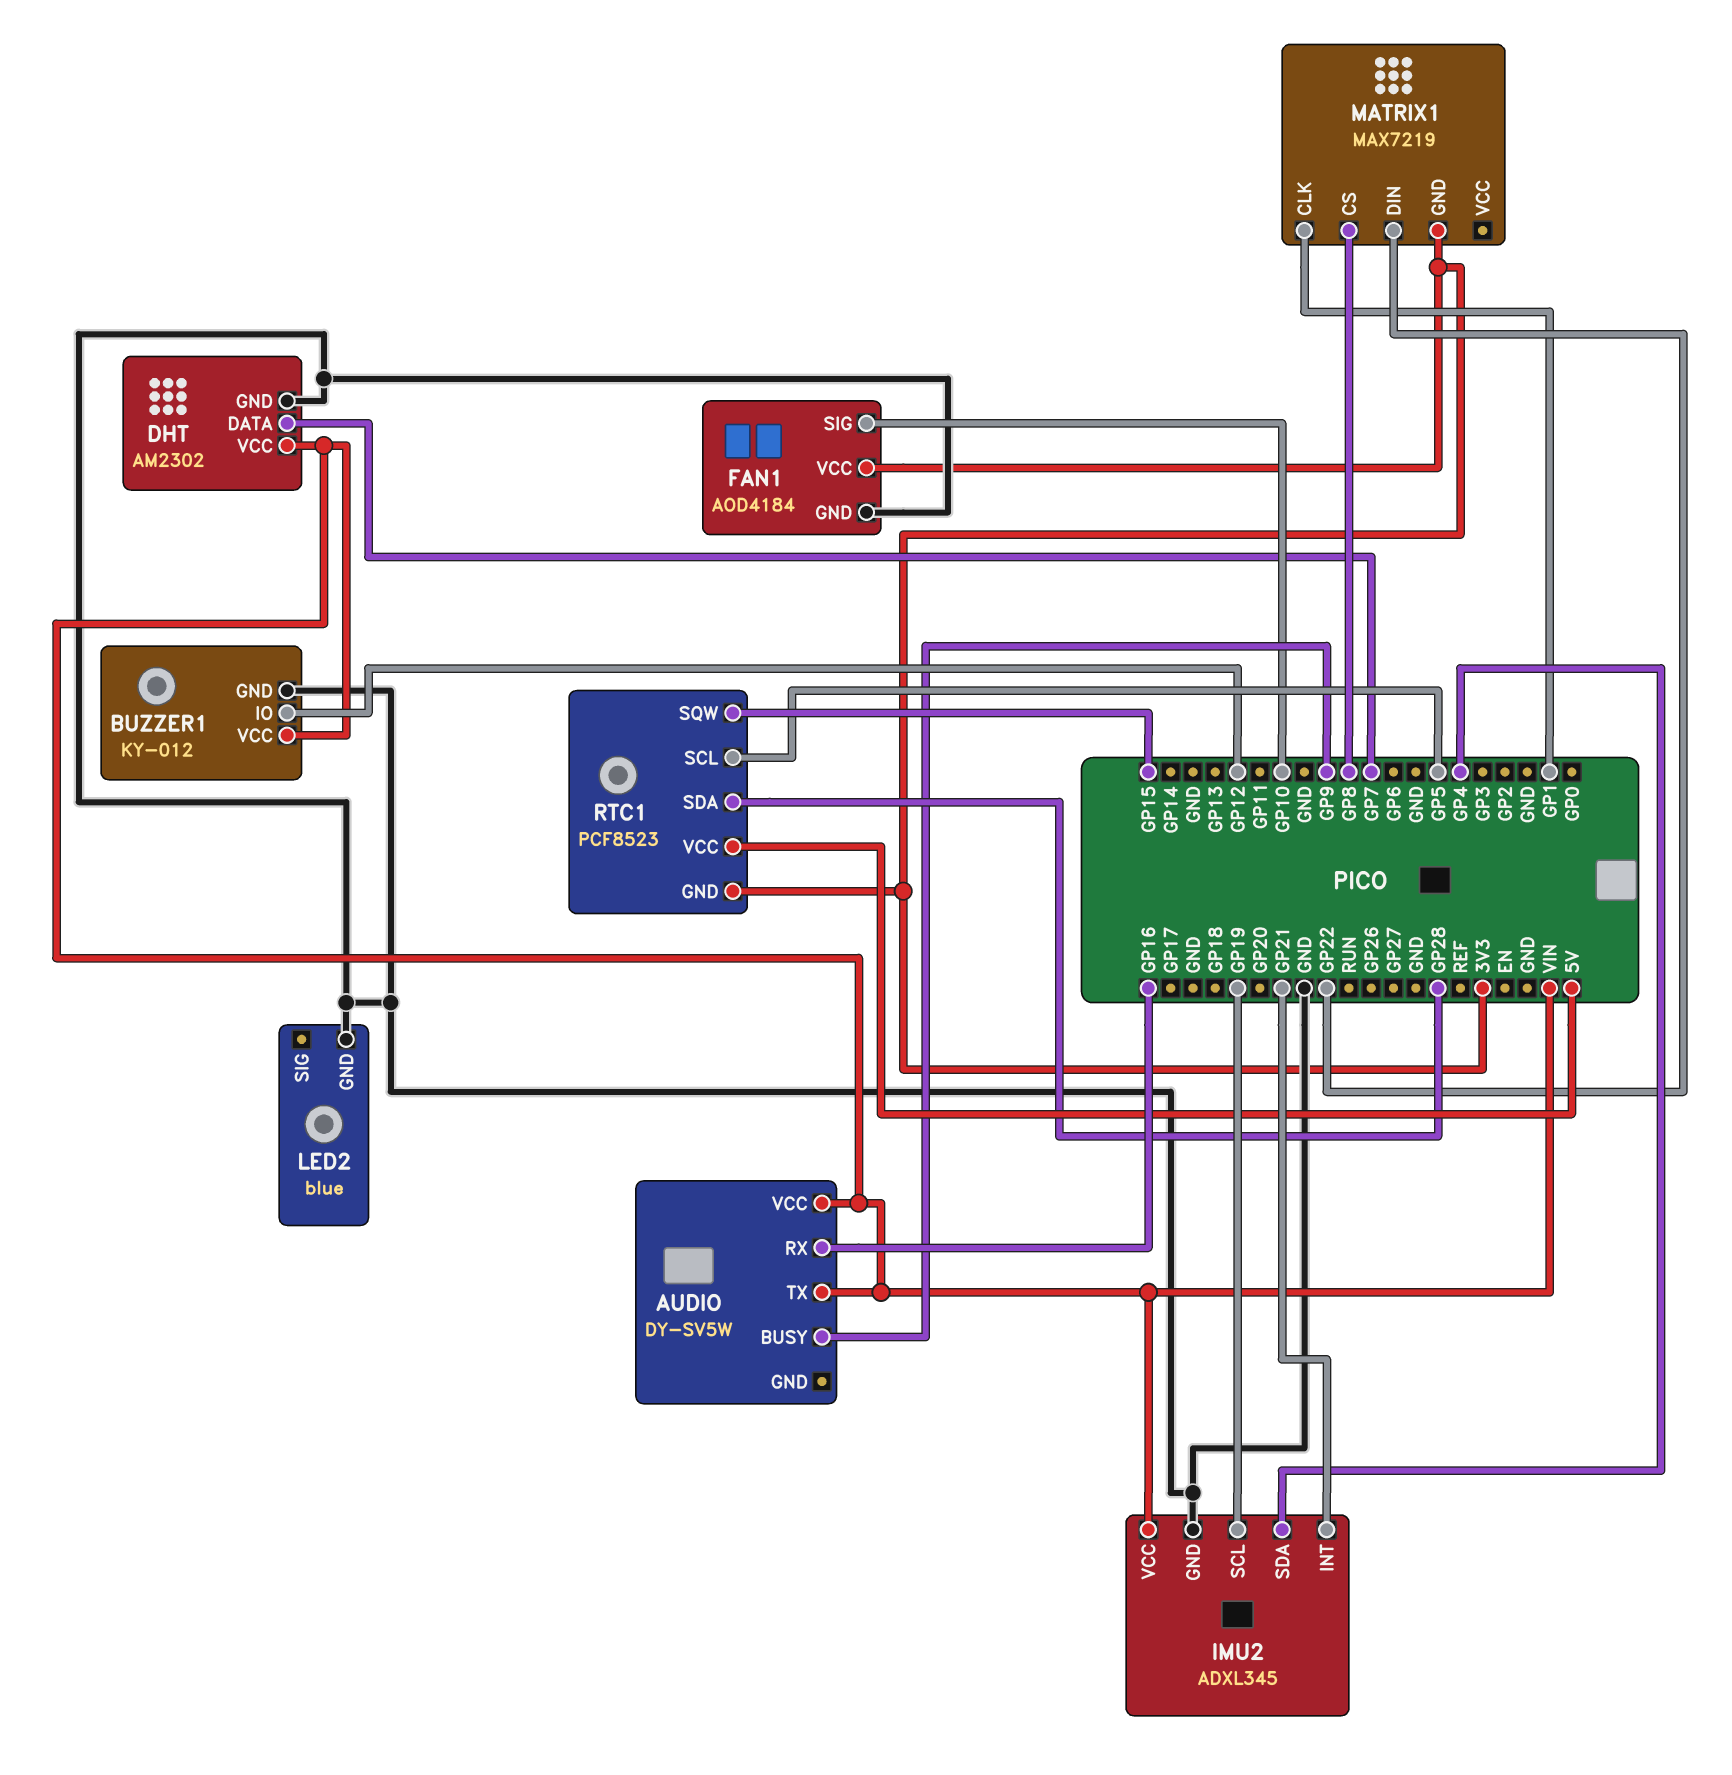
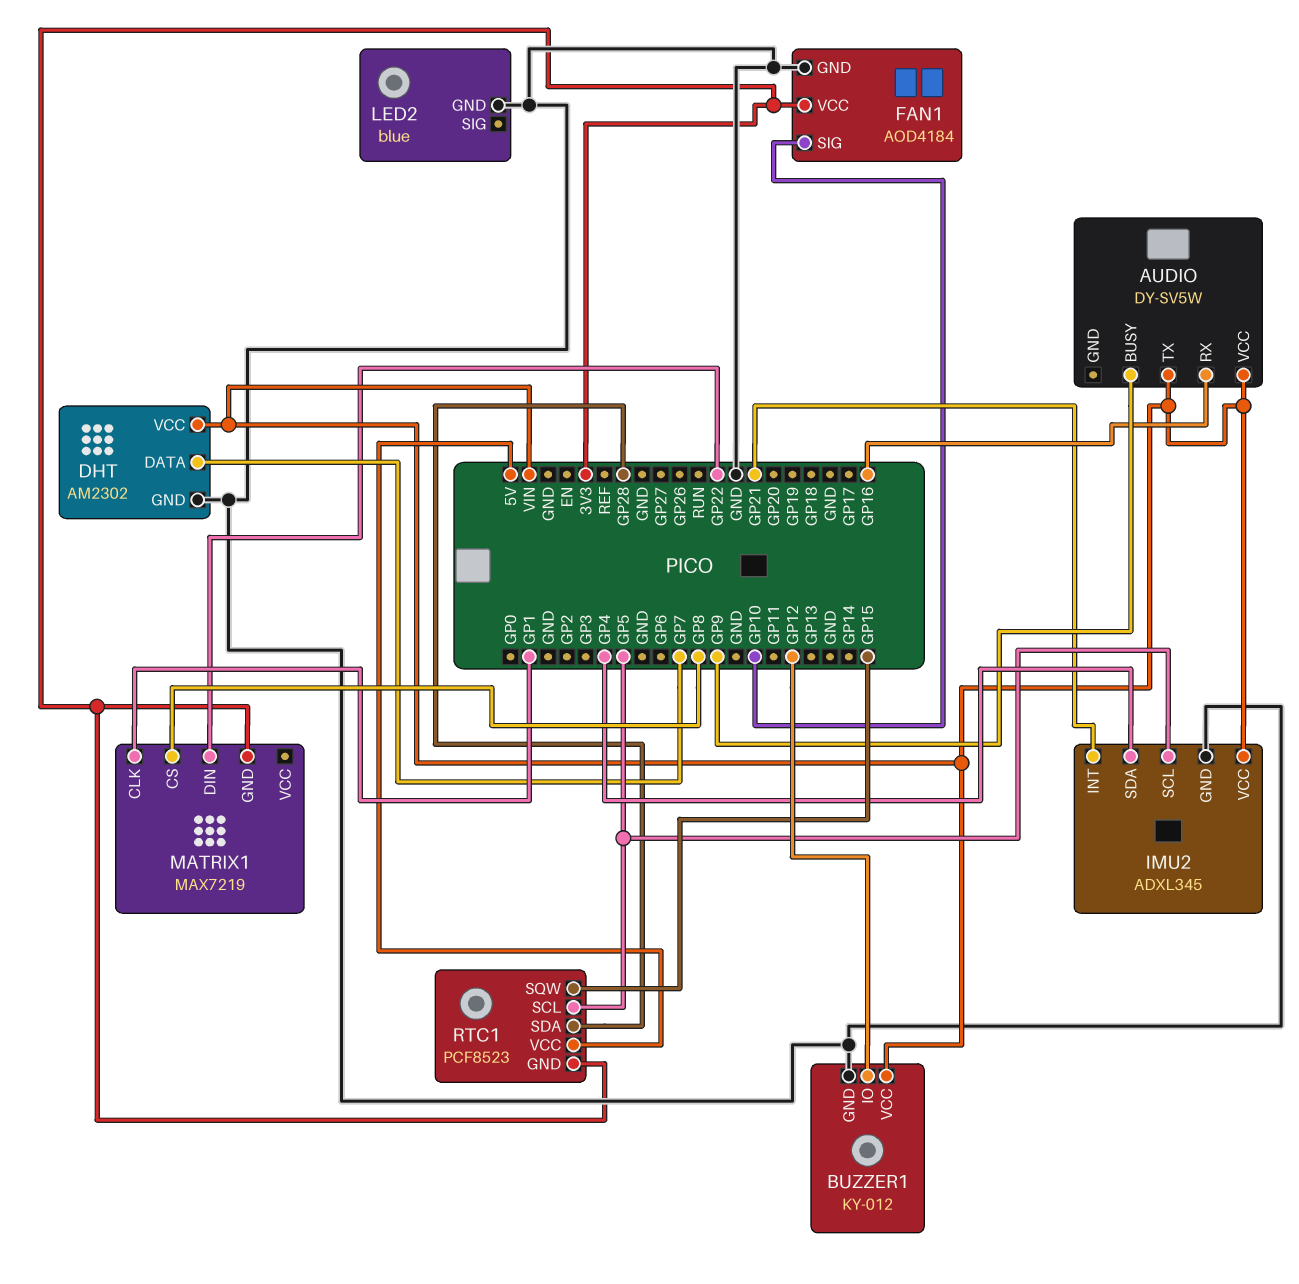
IMU2 pin SCL: GP19 -> GP5

